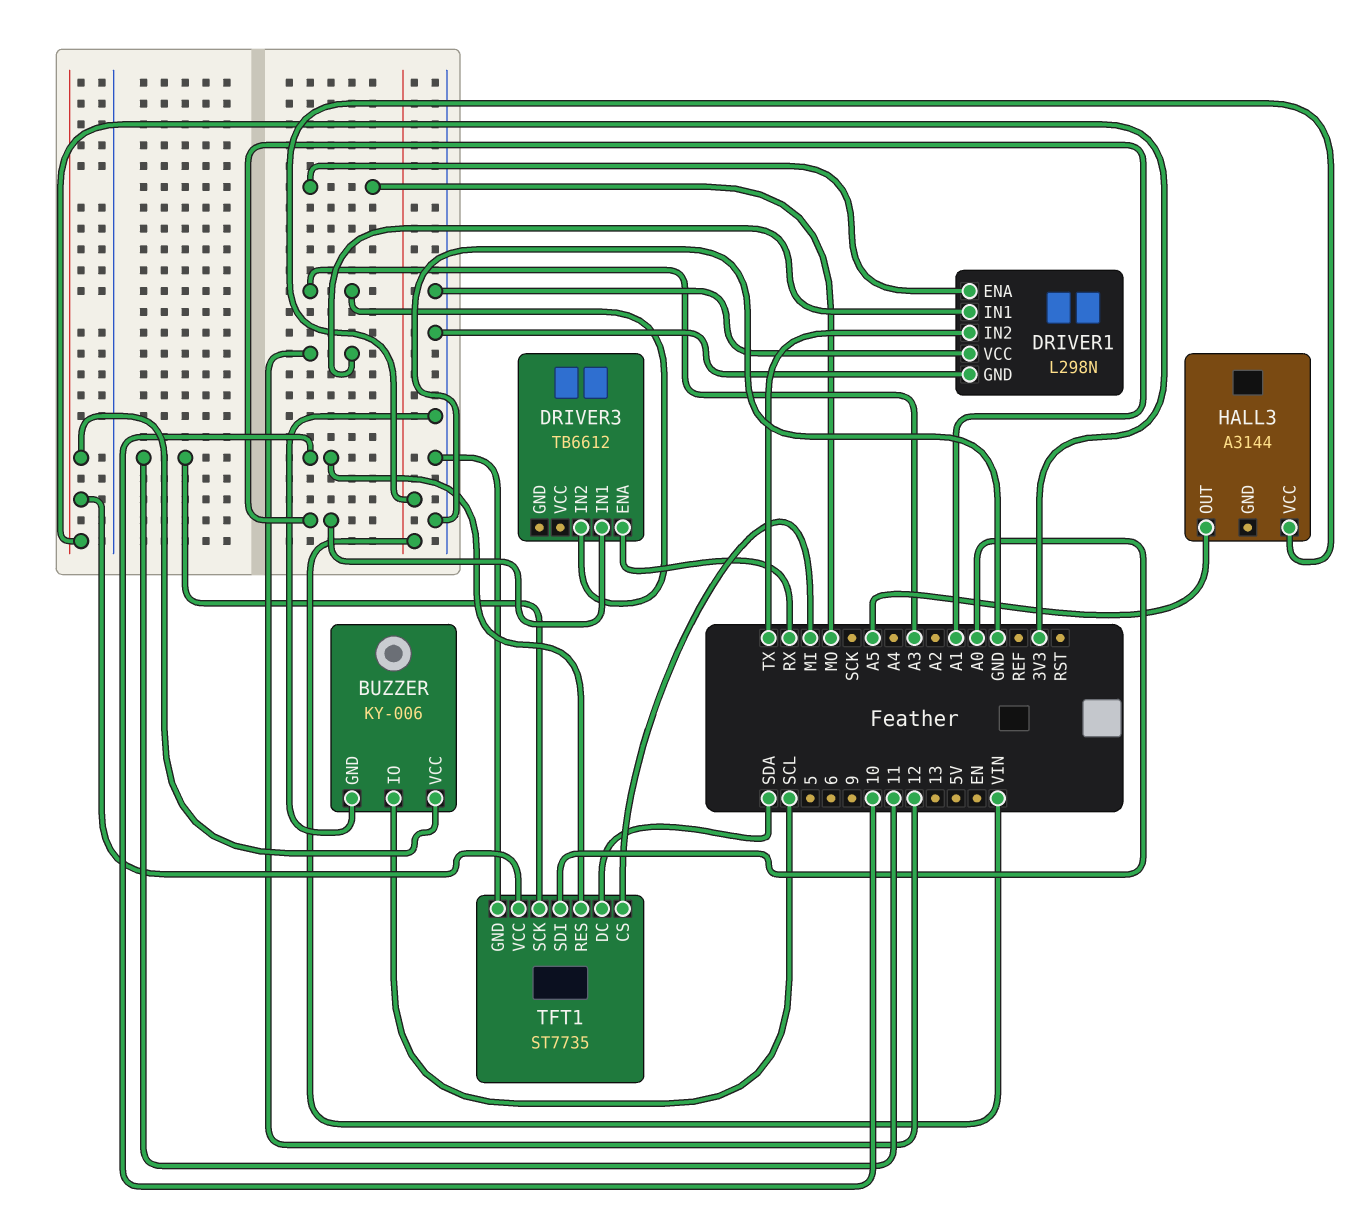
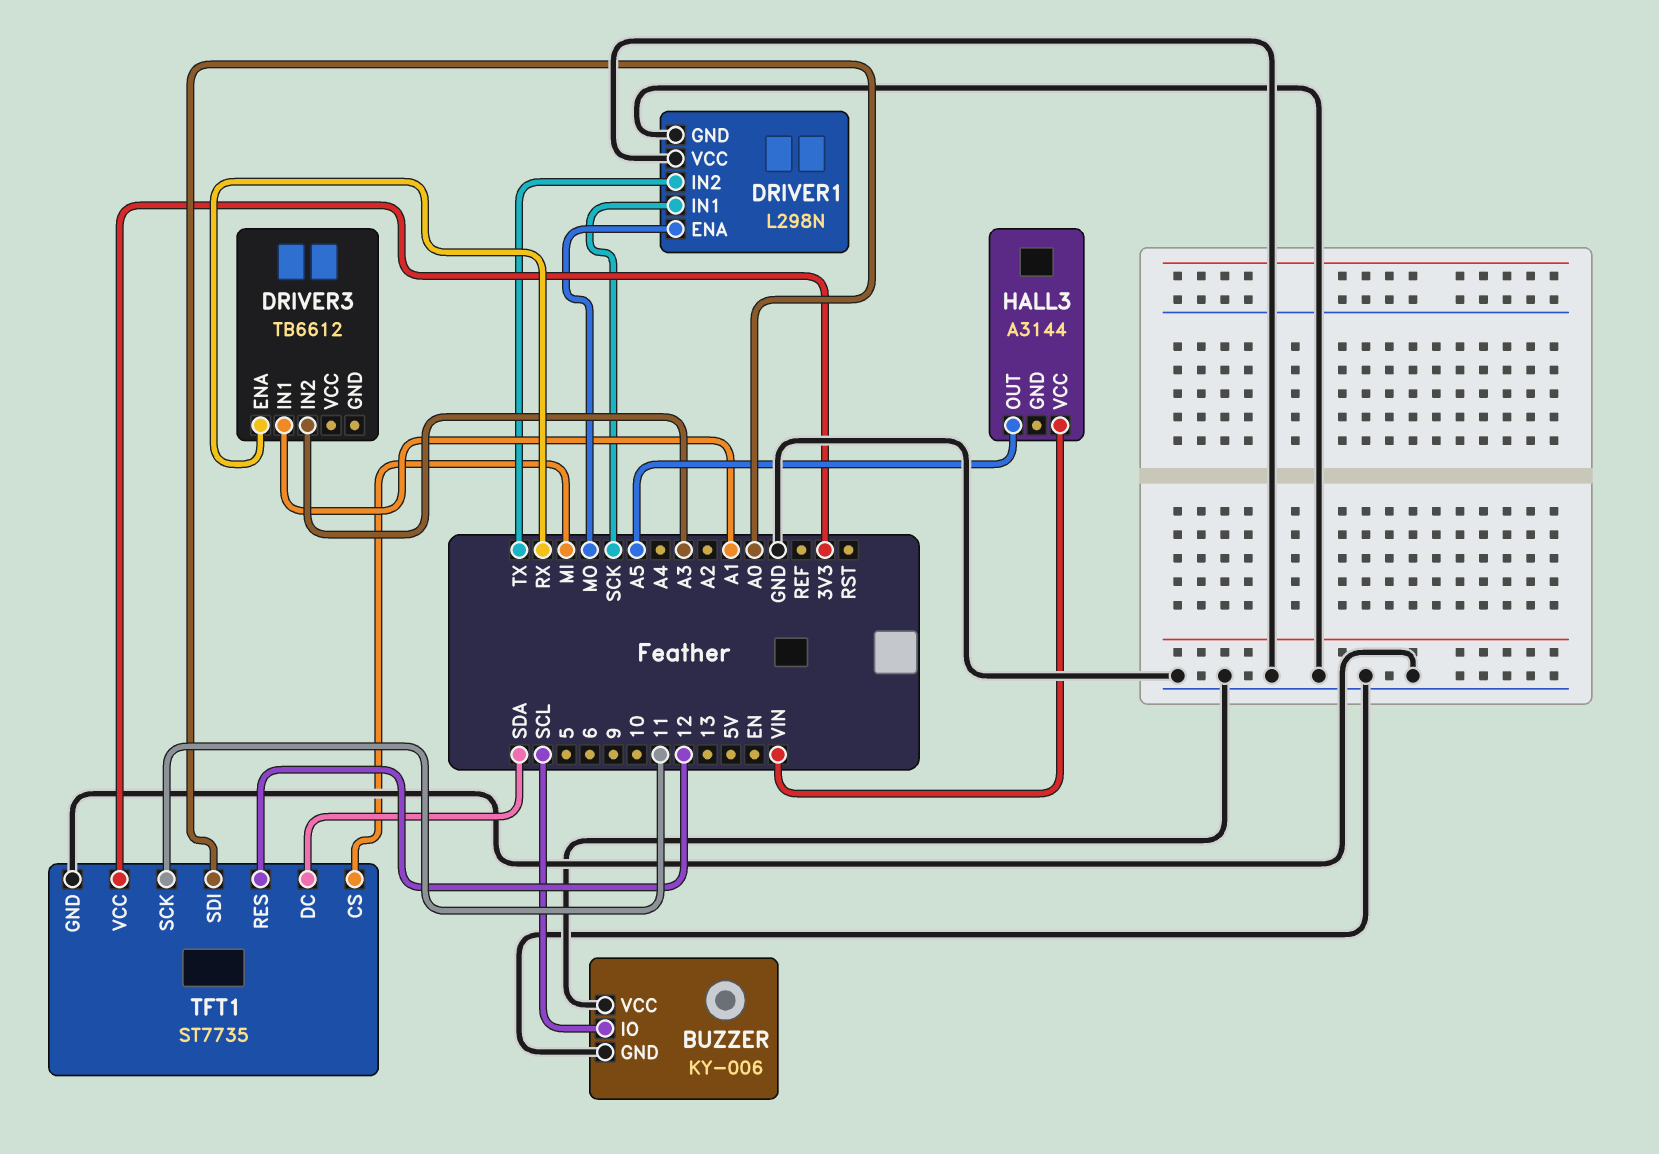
BUZZER pin VCC: 3V3 -> GND
DRIVER1 pin IN1: 12 -> SCK
TFT1 pin RES: 10 -> 12

